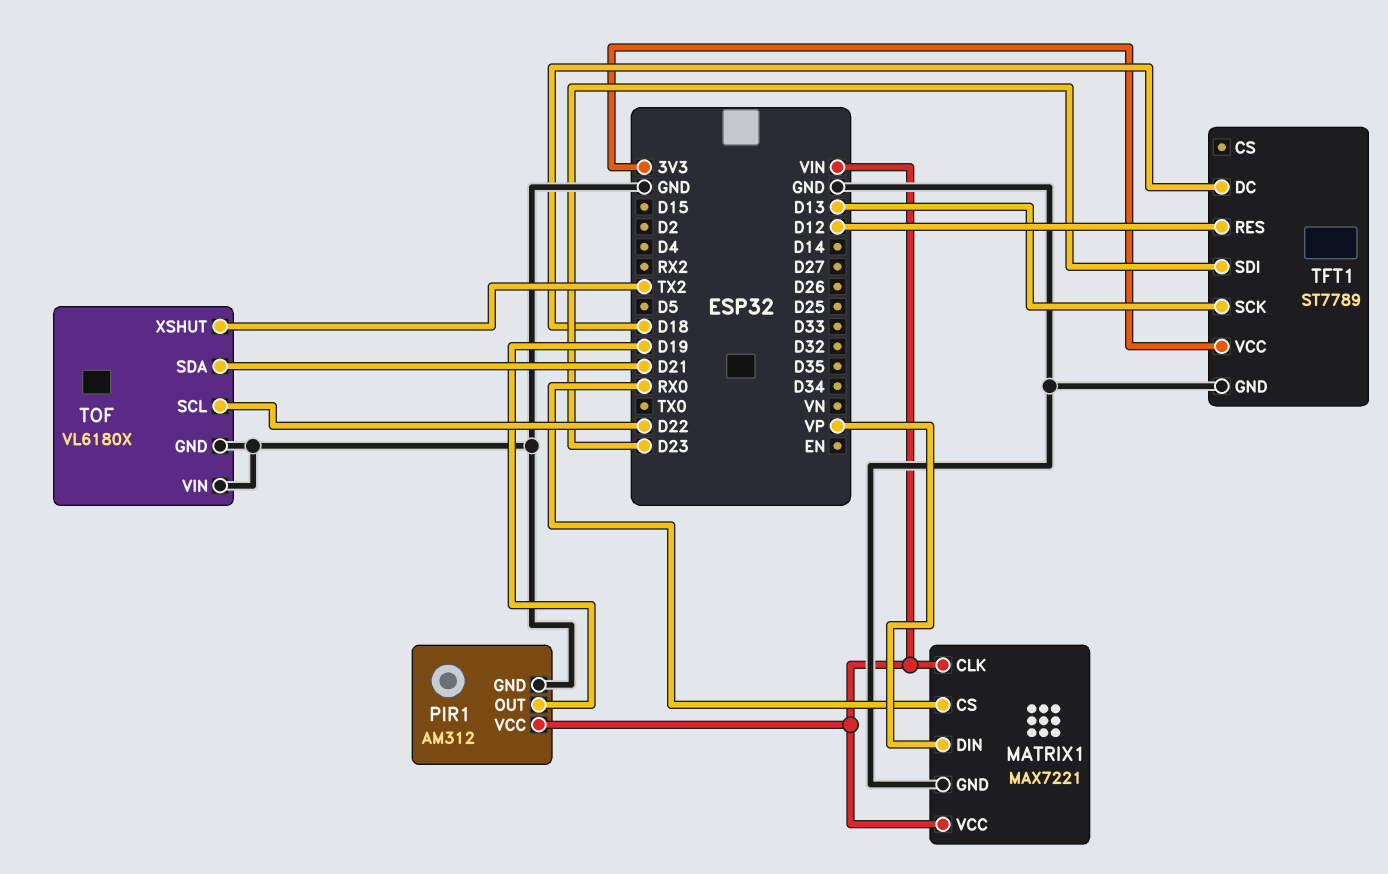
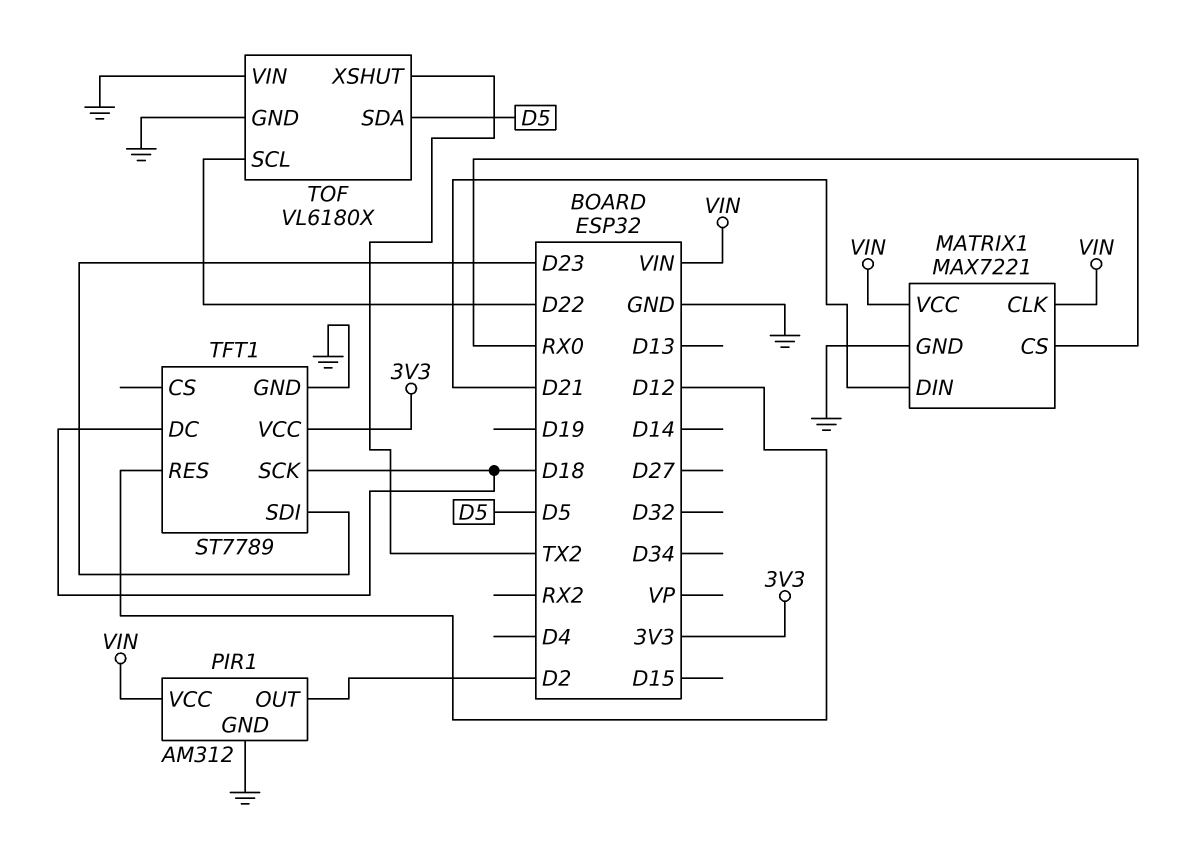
MATRIX1 pin DIN: VP -> D21
PIR1 pin OUT: D19 -> D2
TFT1 pin SCK: D13 -> D18
TOF pin SDA: D21 -> D5

